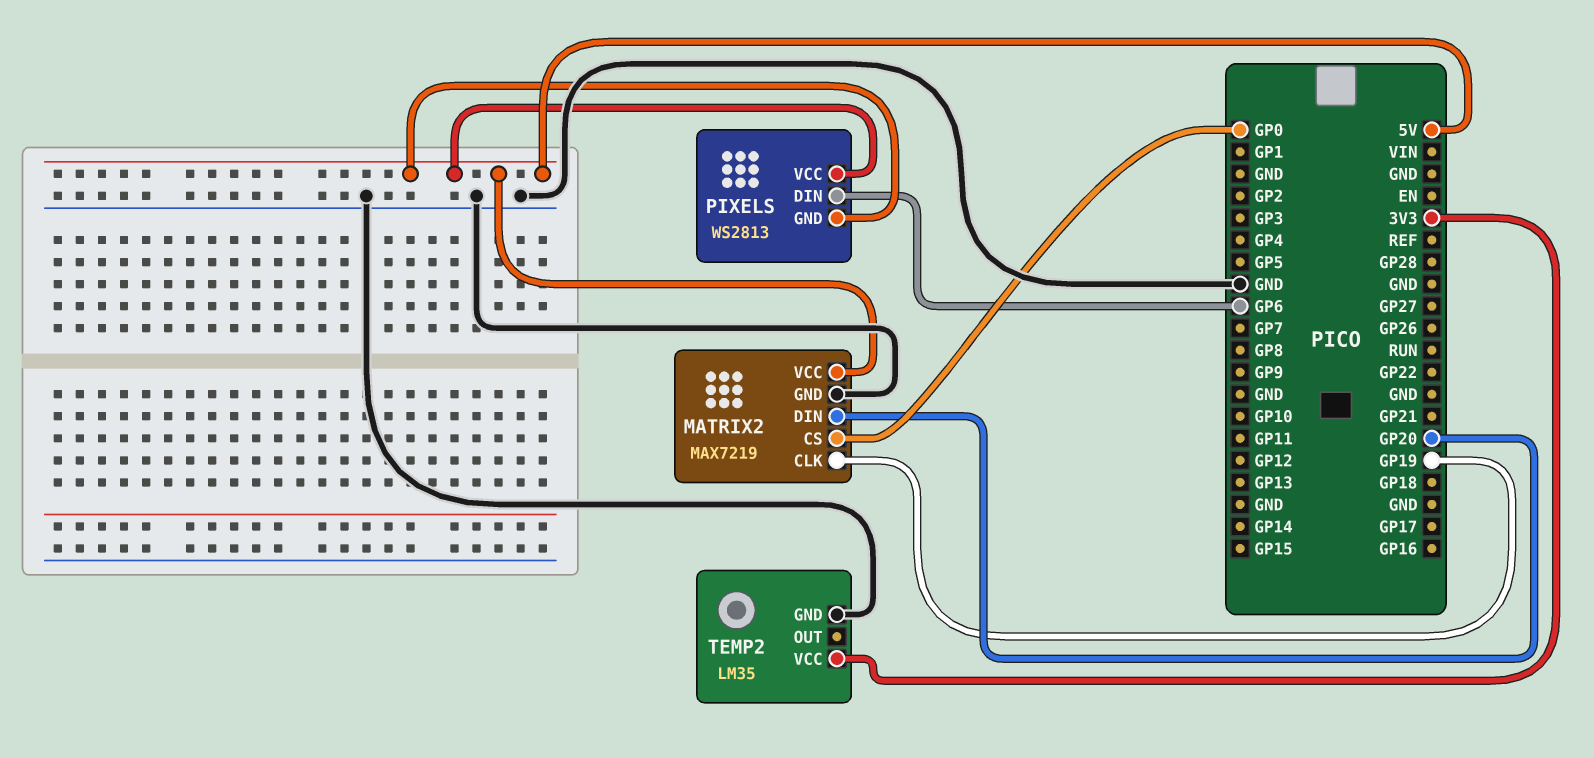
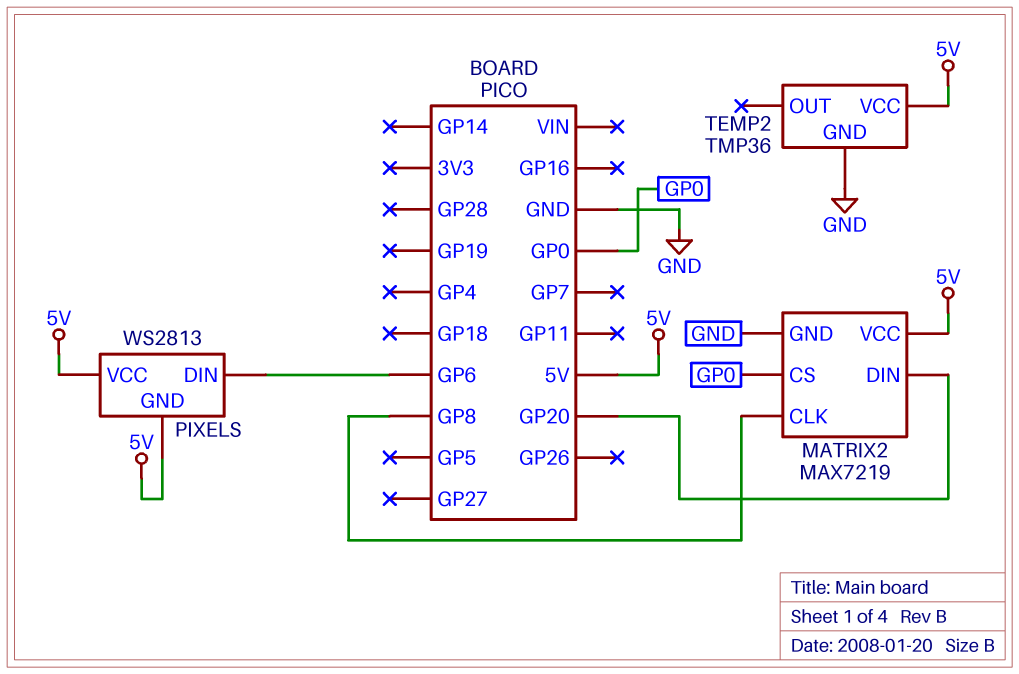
MATRIX2 pin CLK: GP19 -> GP8
TEMP2: LM35 -> TMP36
TEMP2 pin VCC: 3V3 -> 5V

